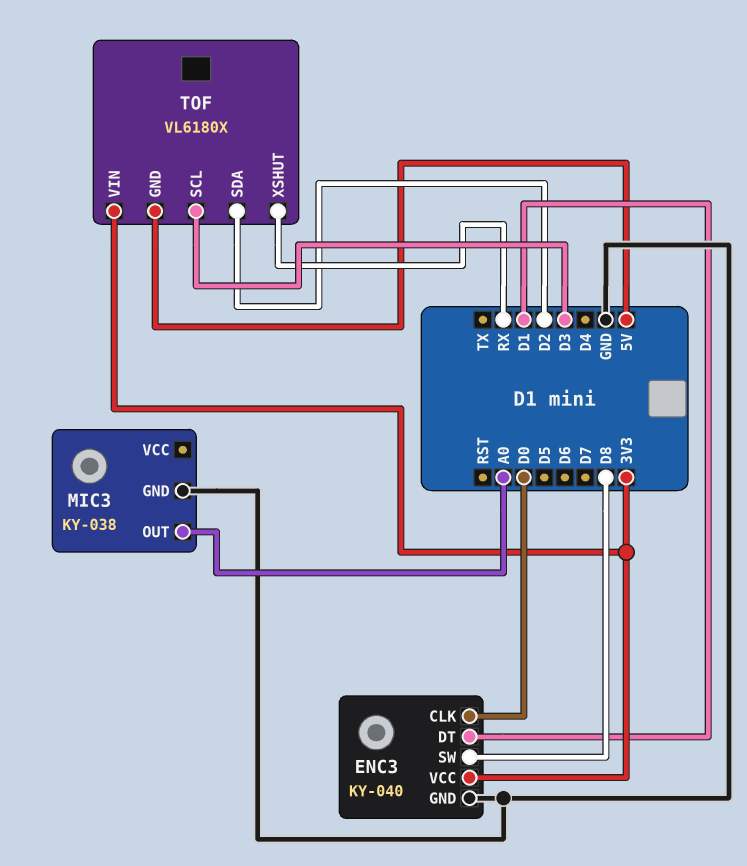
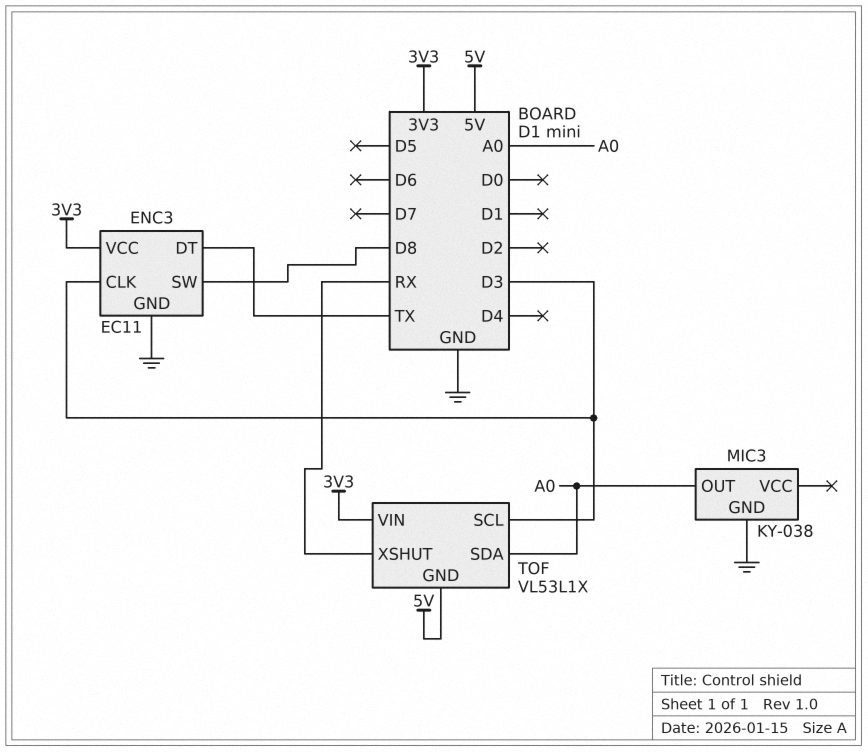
ENC3: KY-040 -> EC11
ENC3 pin CLK: D0 -> D3
ENC3 pin DT: D1 -> TX
TOF: VL6180X -> VL53L1X
TOF pin SDA: D2 -> A0

